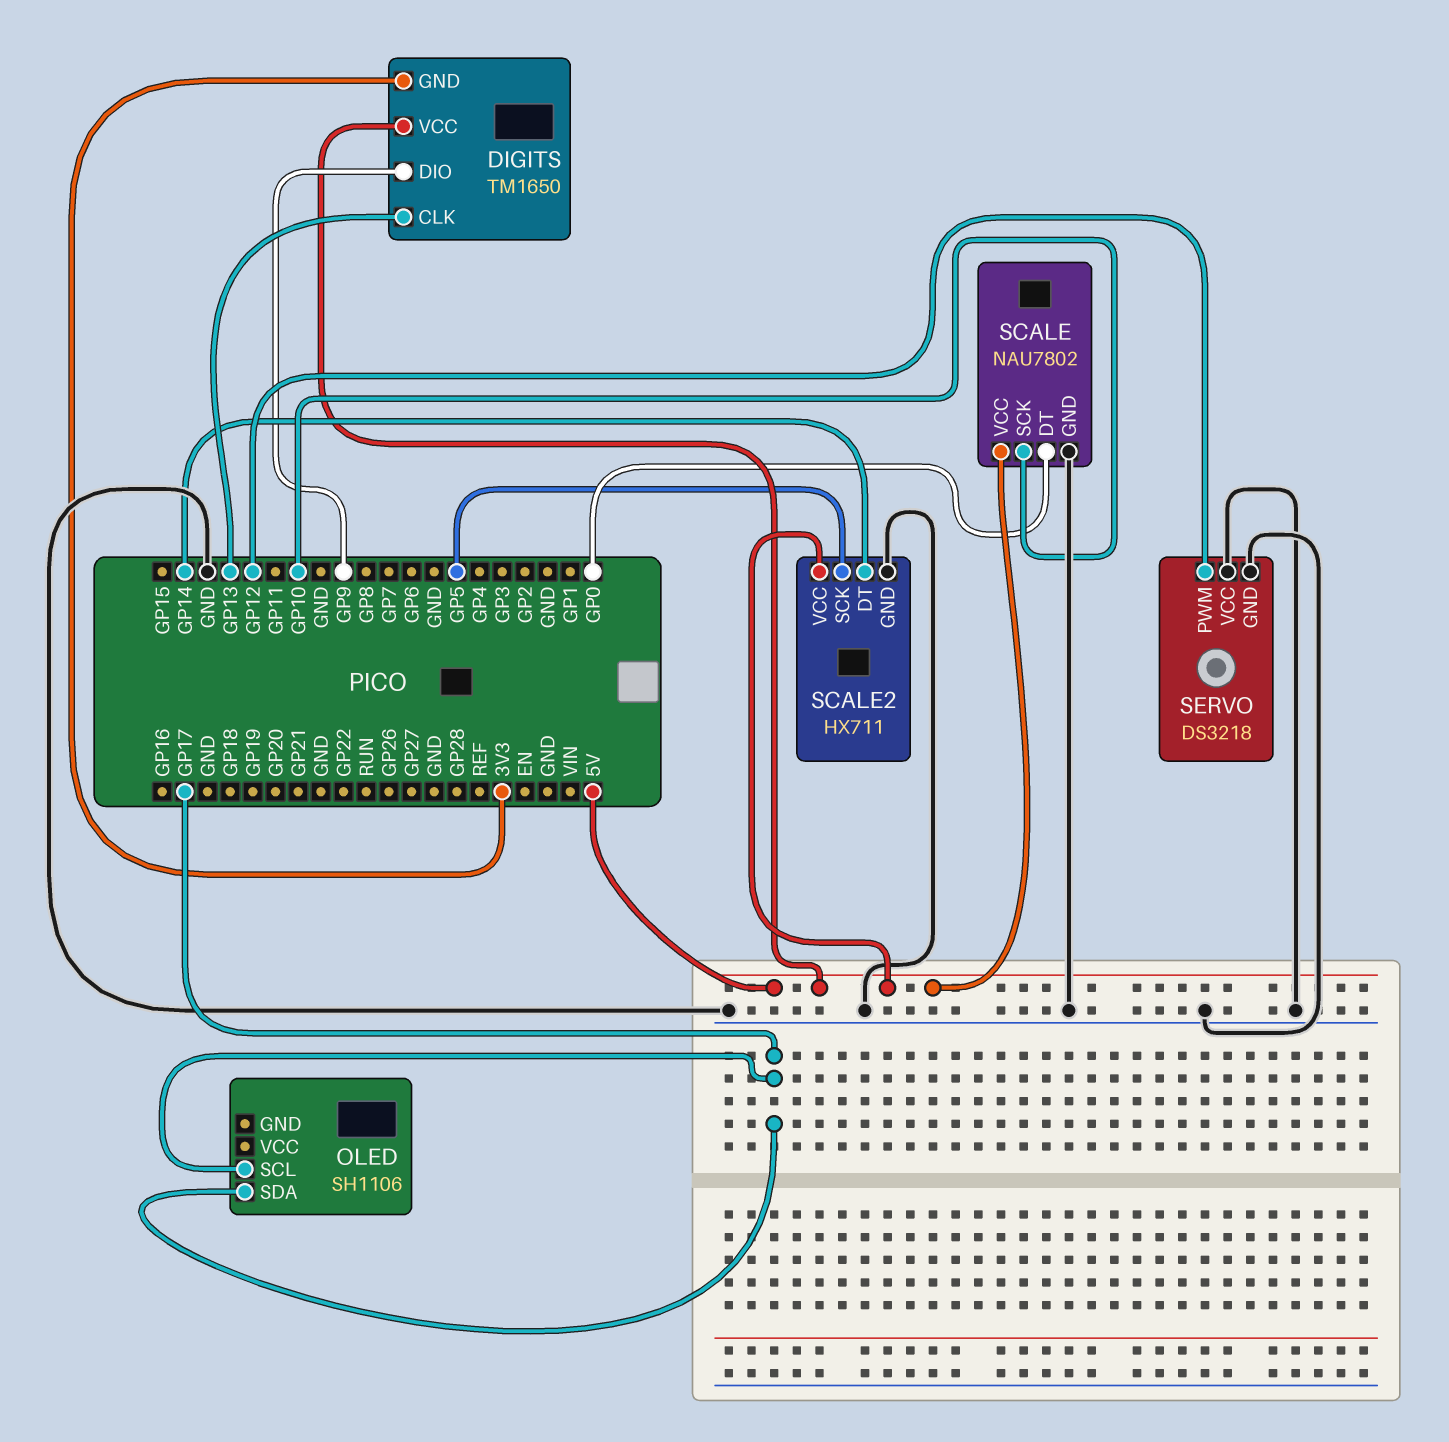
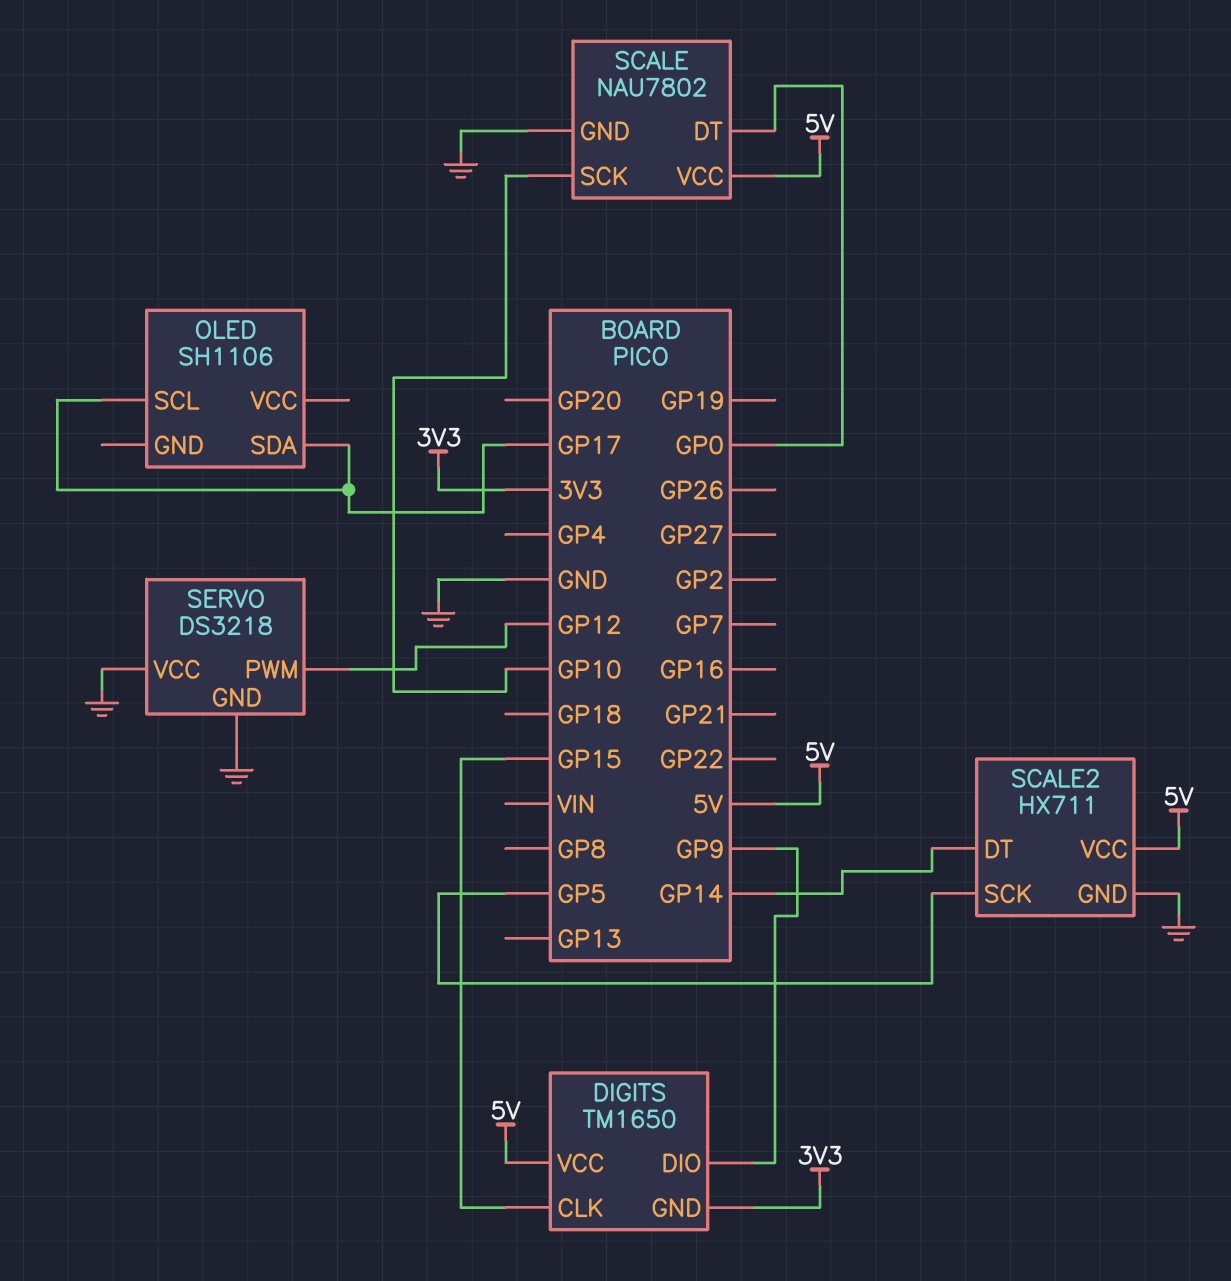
DIGITS pin CLK: GP13 -> GP15

